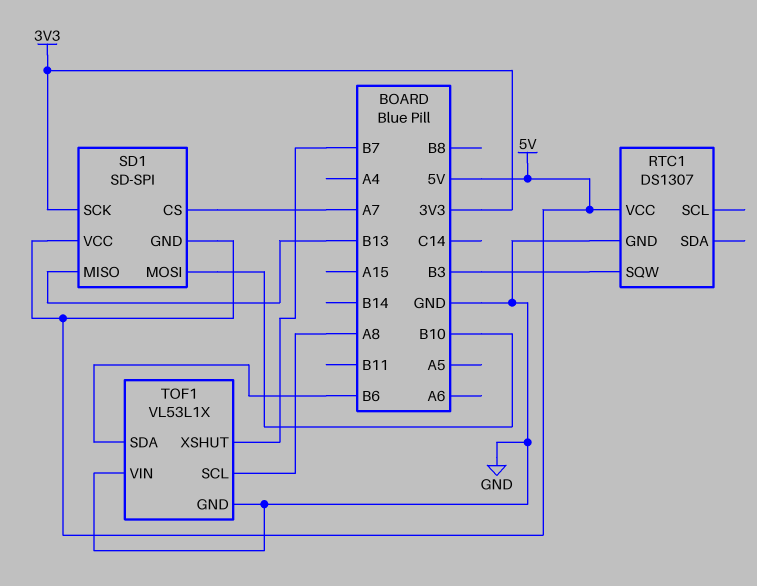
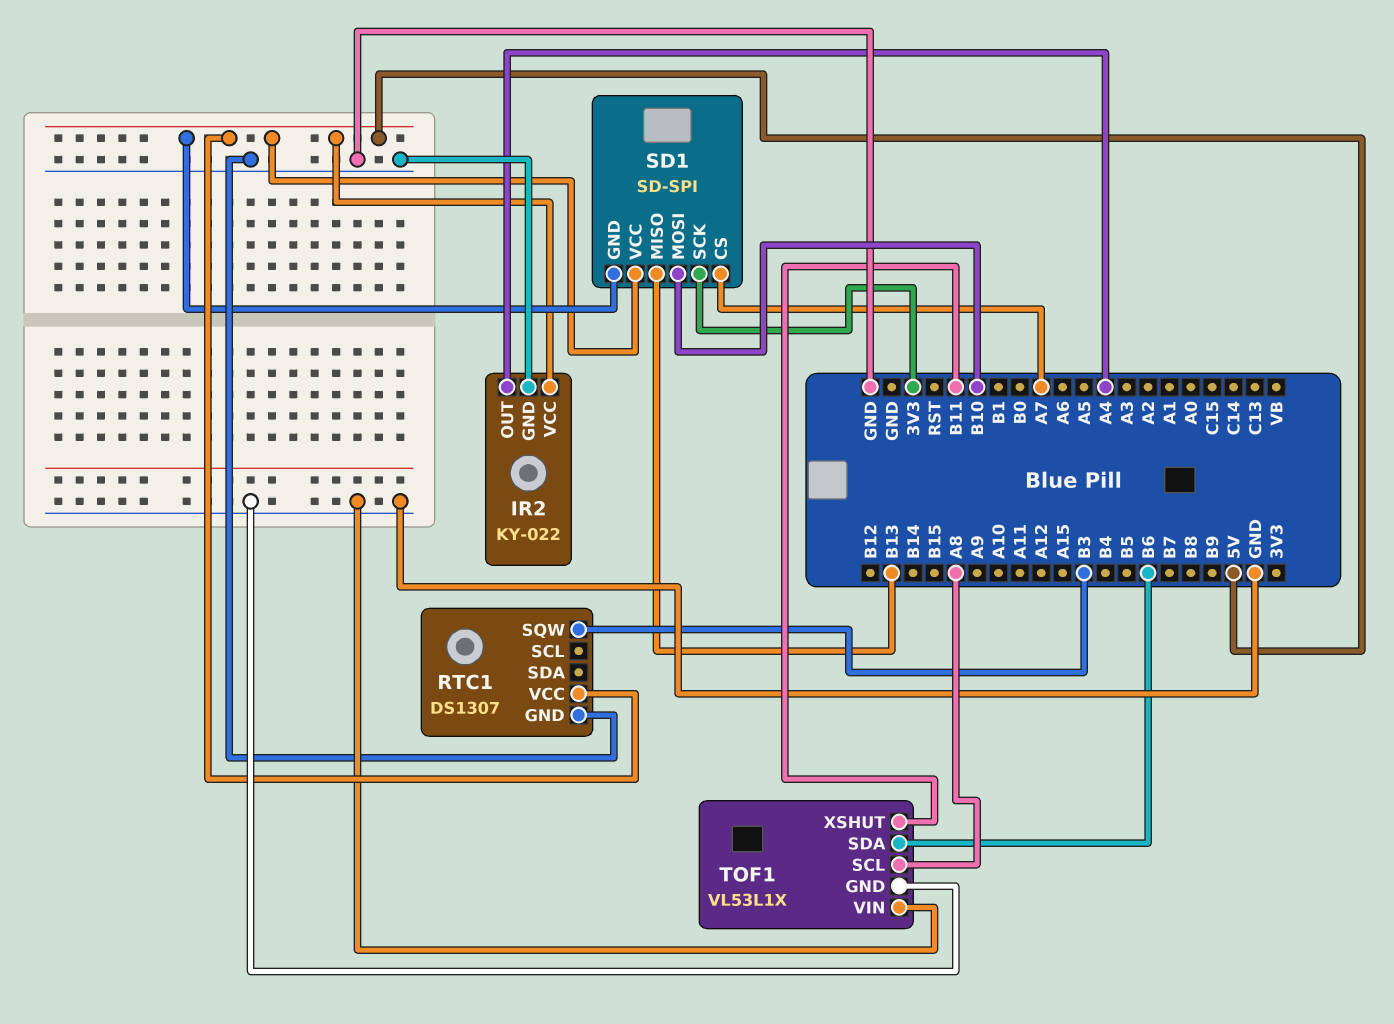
IR2: none -> KY-022
IR2 pin GND: none -> GND
IR2 pin OUT: none -> A4
IR2 pin VCC: none -> 5V
TOF1 pin XSHUT: B7 -> B11

